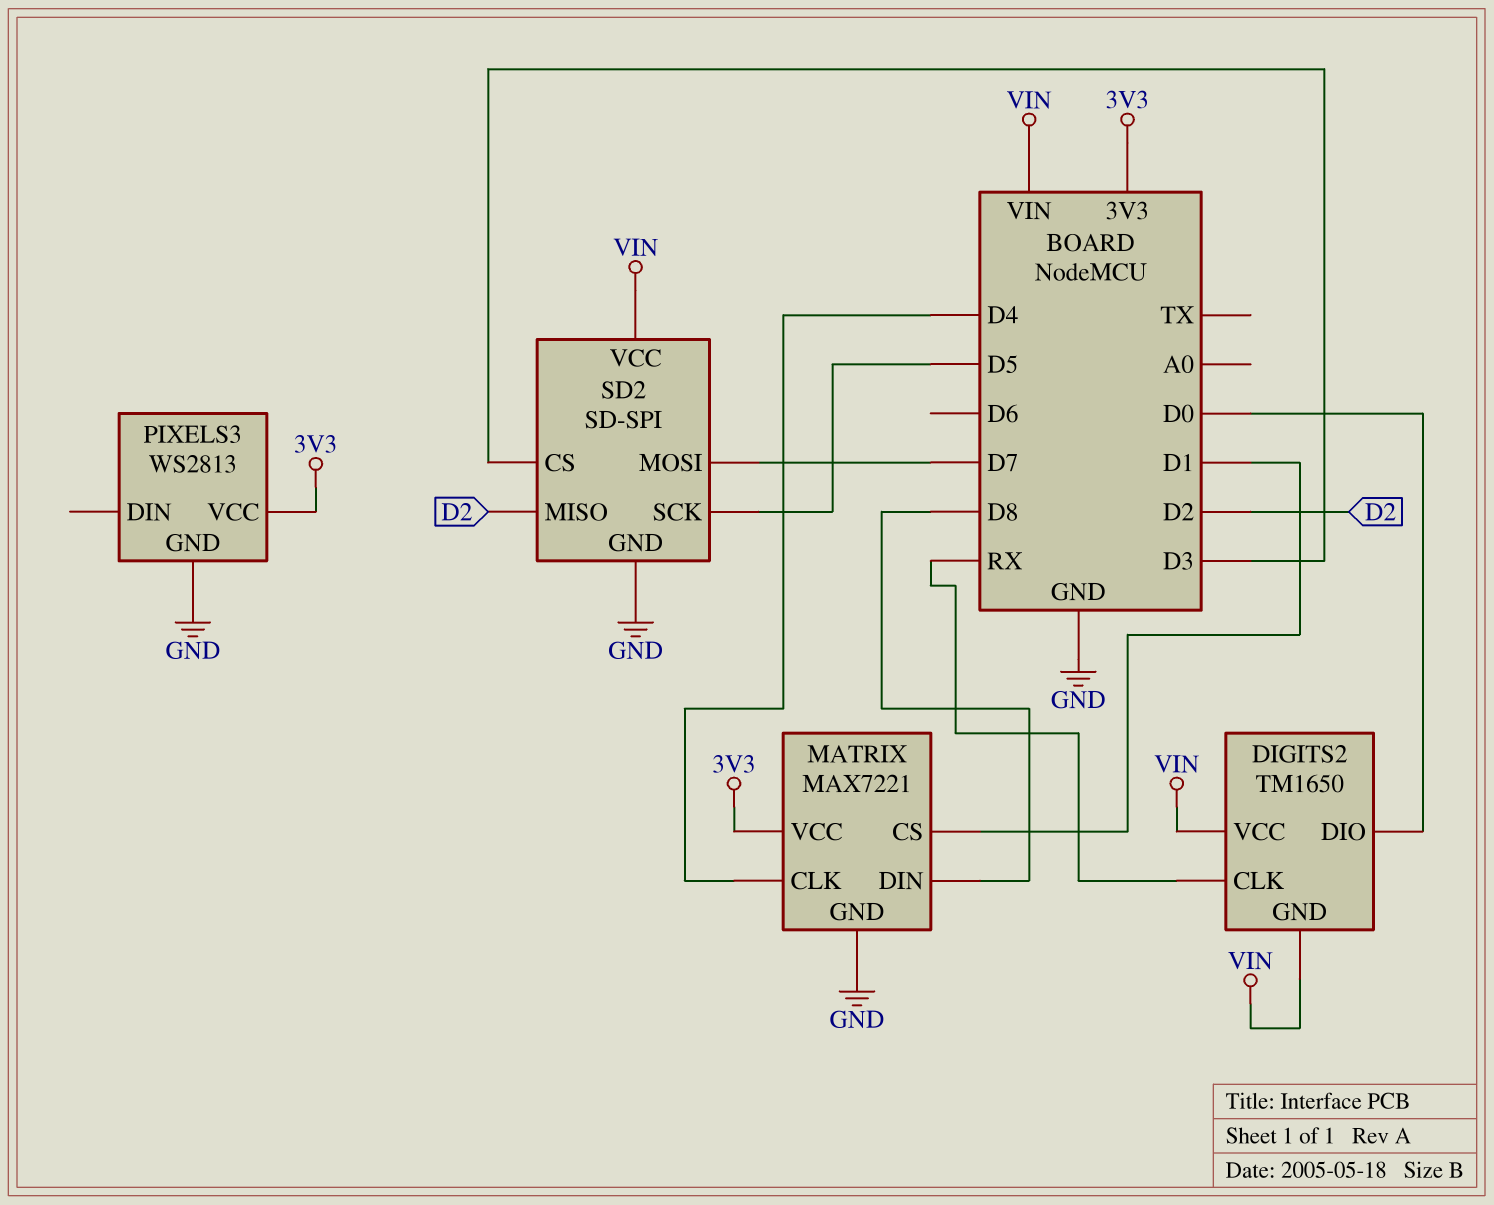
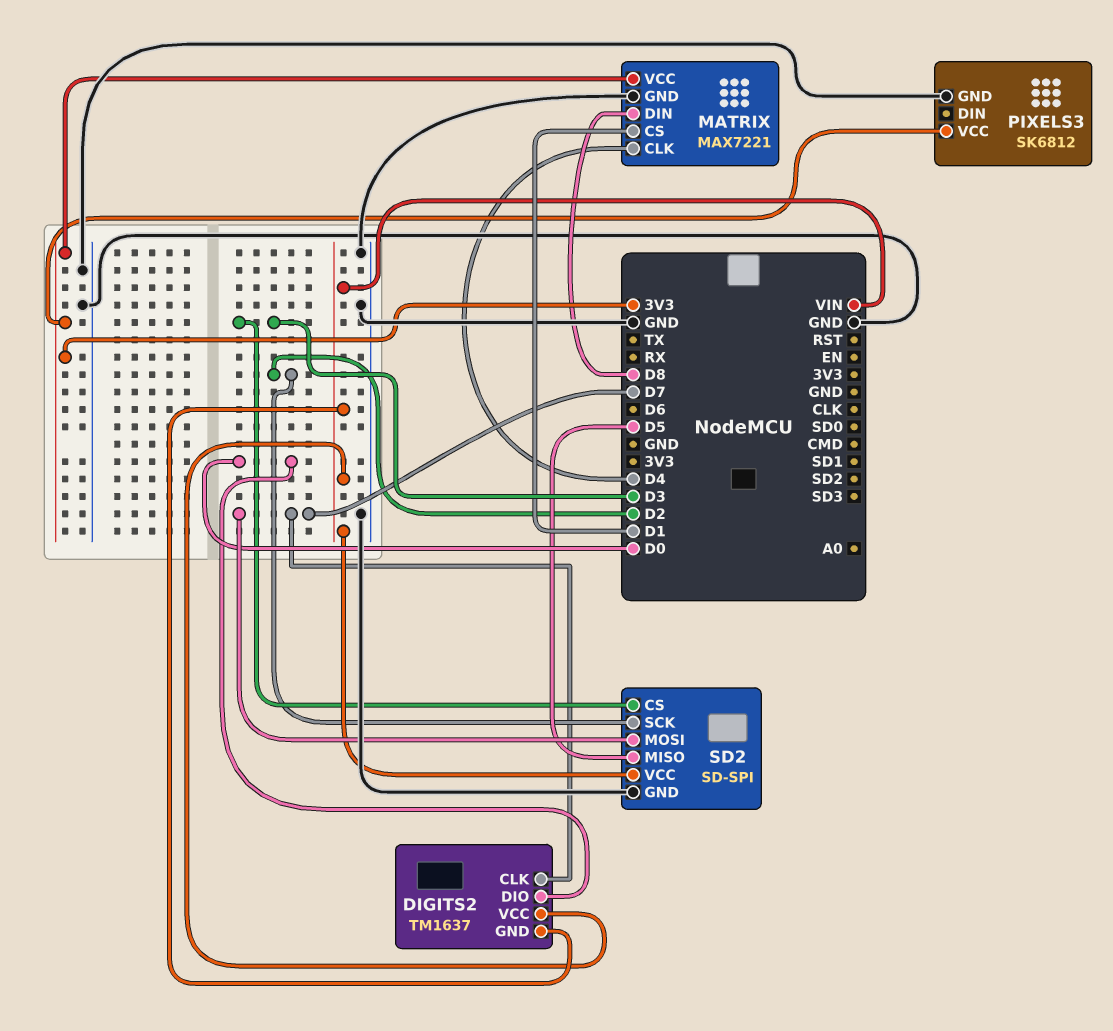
DIGITS2: TM1650 -> TM1637
DIGITS2 pin CLK: RX -> D7
PIXELS3: WS2813 -> SK6812
SD2 pin MISO: D2 -> D5
SD2 pin SCK: D5 -> D2

